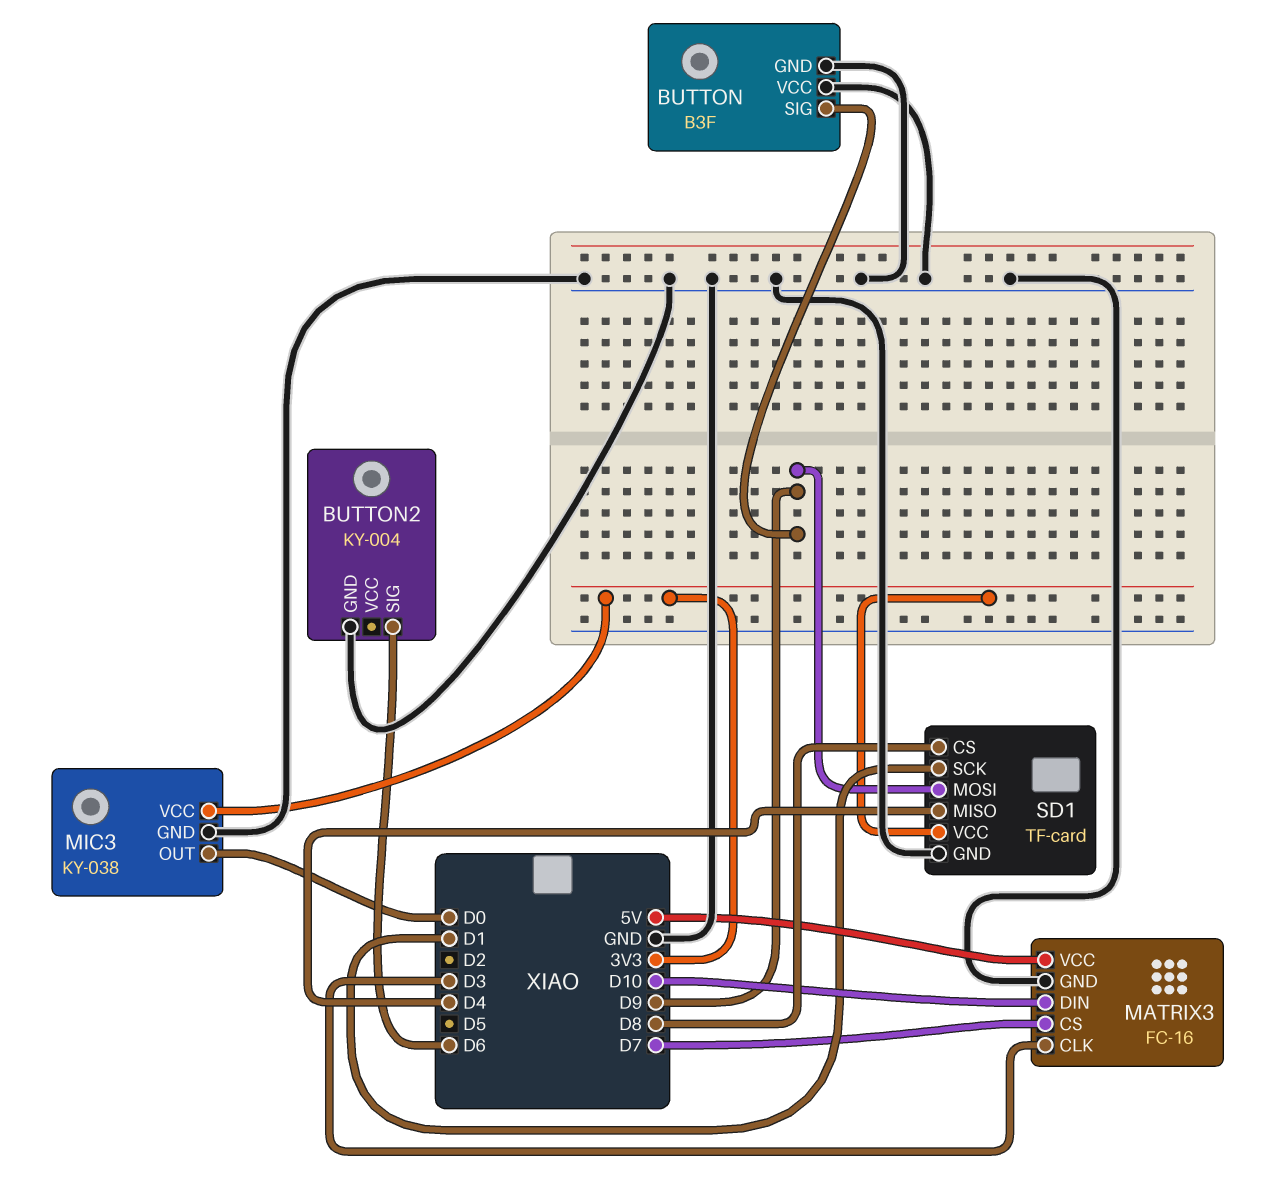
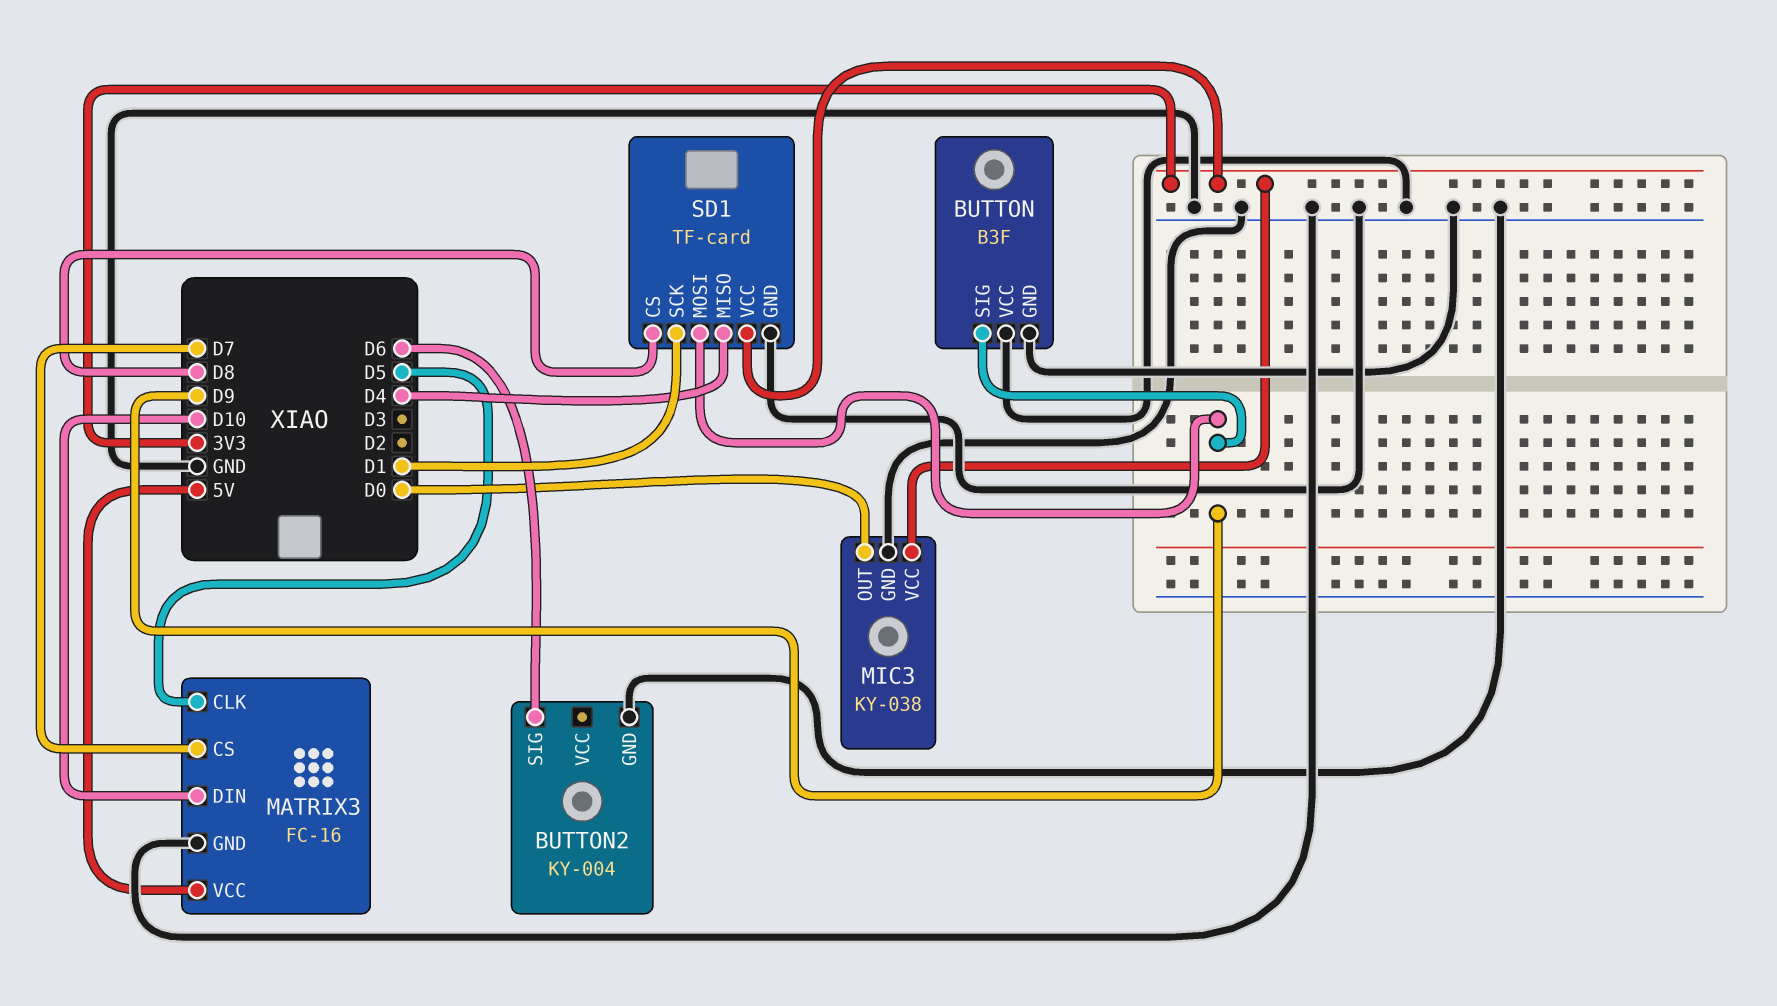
MATRIX3 pin CLK: D3 -> D5

